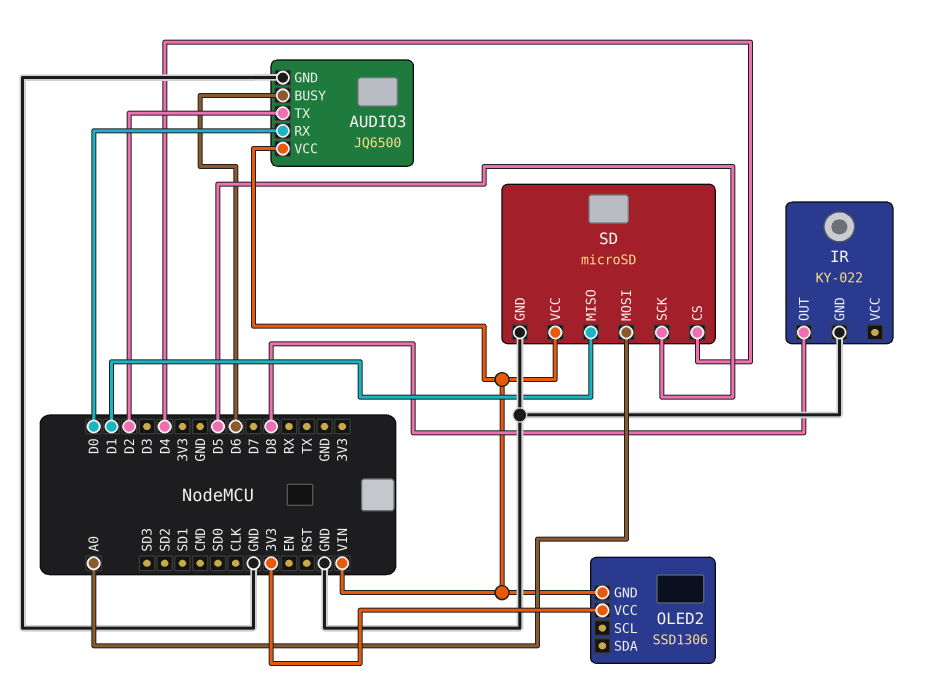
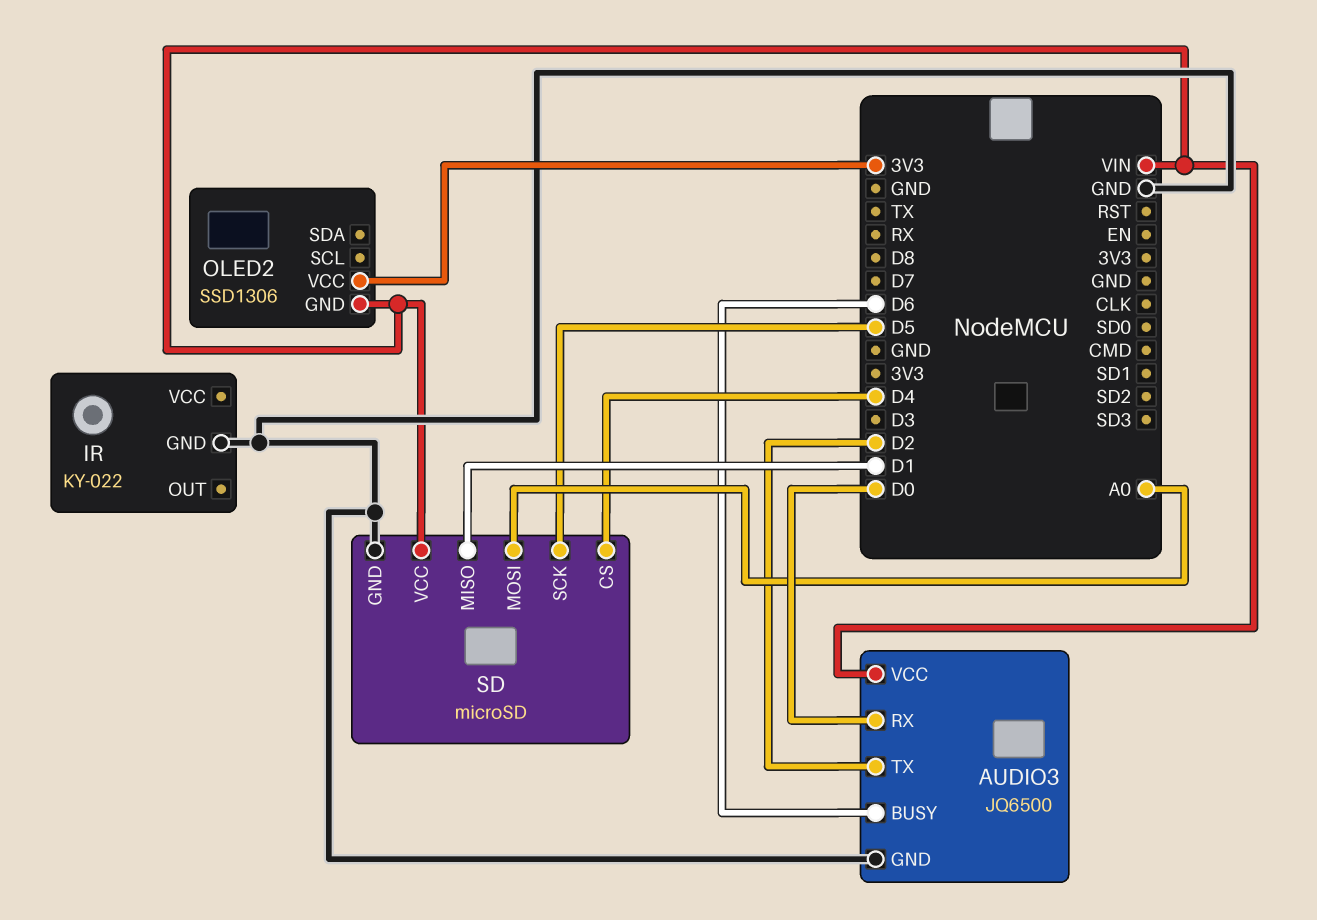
IR pin OUT: D8 -> none

